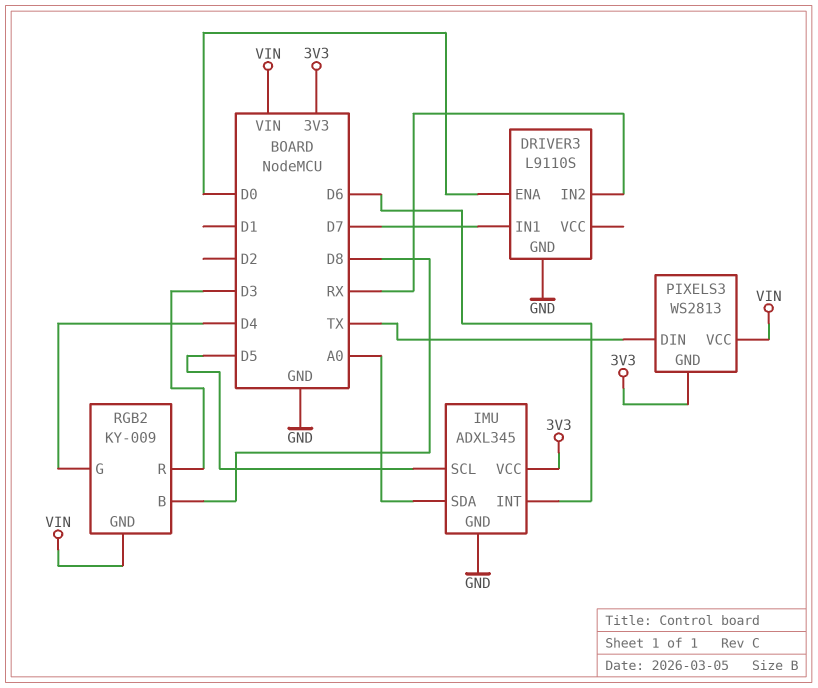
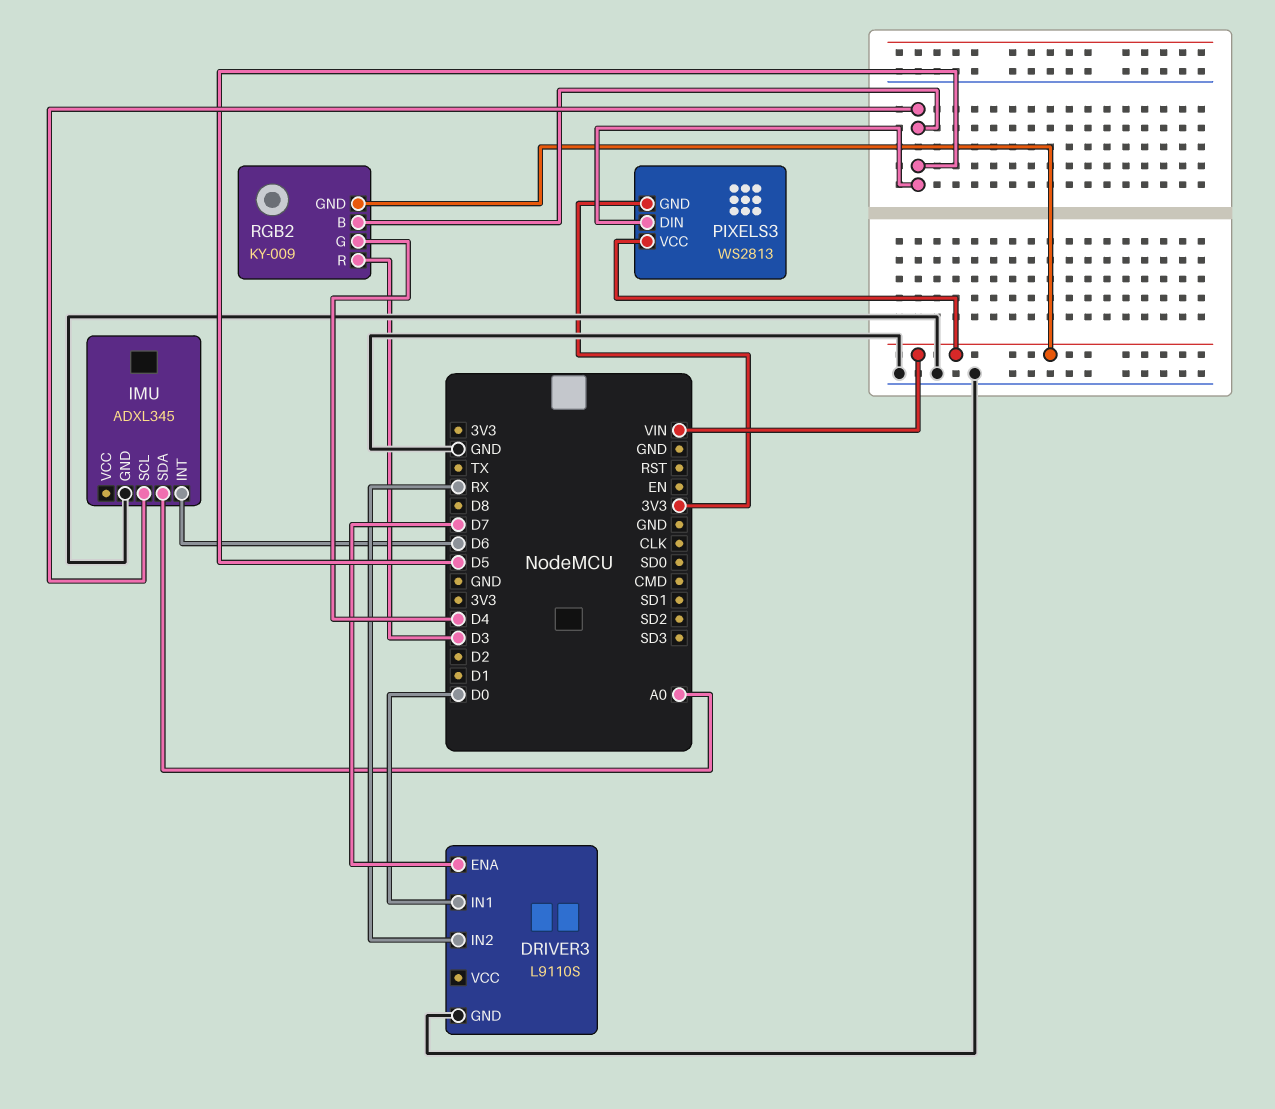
DRIVER3 pin ENA: D0 -> D7
DRIVER3 pin IN1: D7 -> D0
IMU pin VCC: 3V3 -> none
PIXELS3 pin DIN: TX -> D5
RGB2 pin B: D8 -> D5

